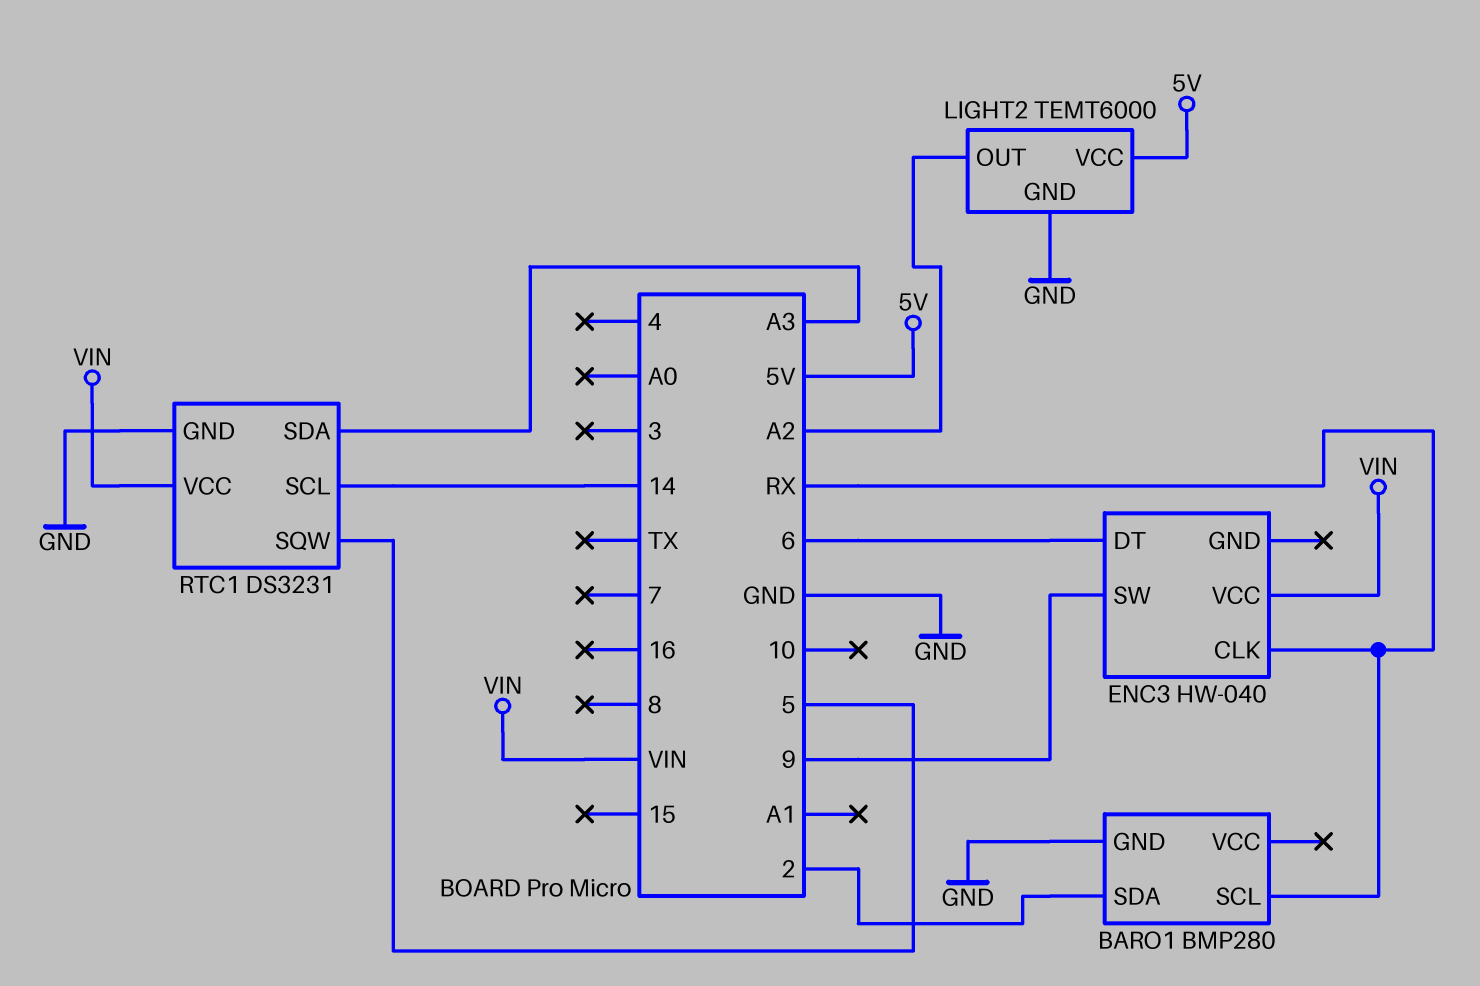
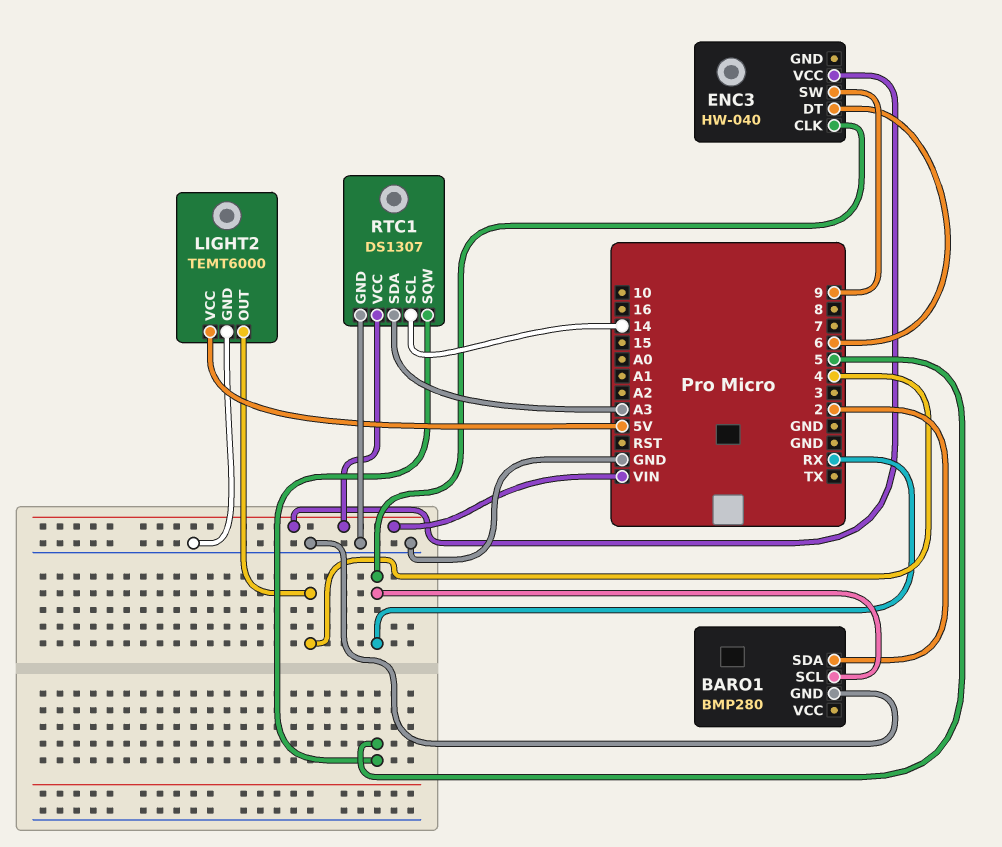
LIGHT2 pin OUT: A2 -> 4
RTC1: DS3231 -> DS1307

